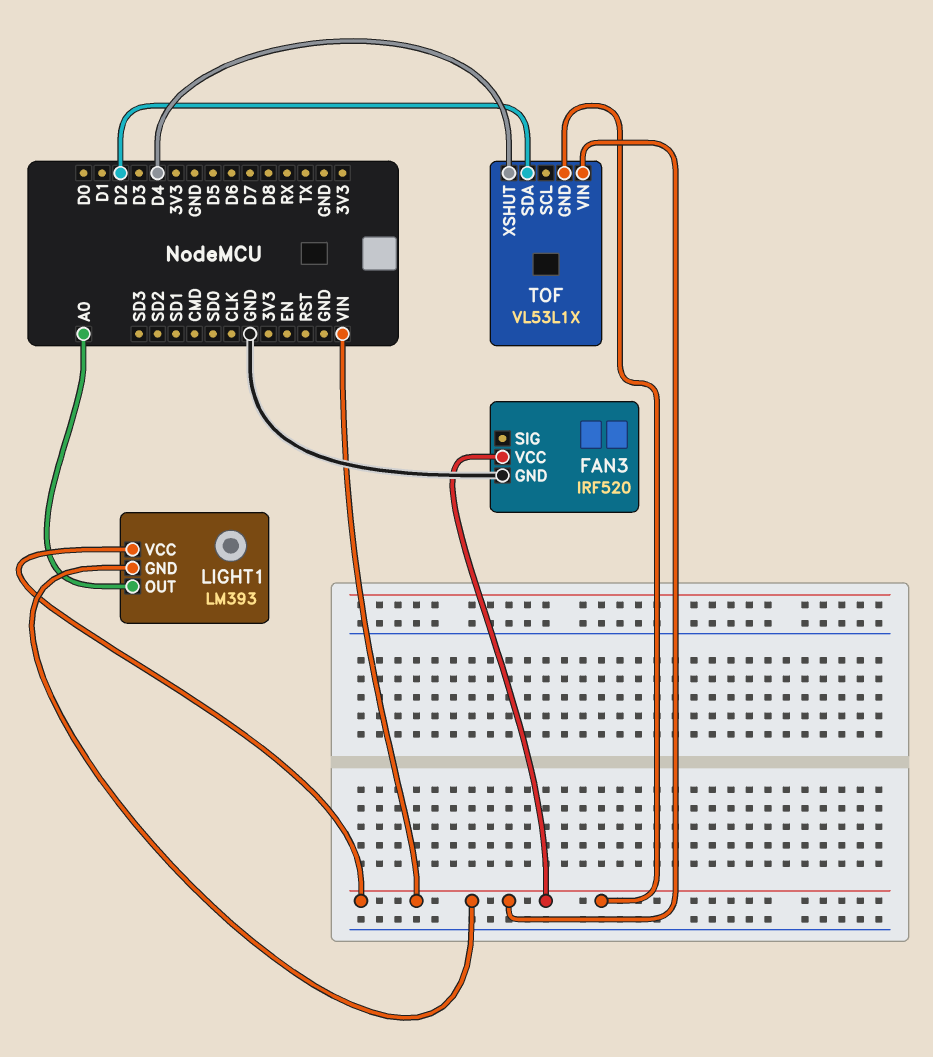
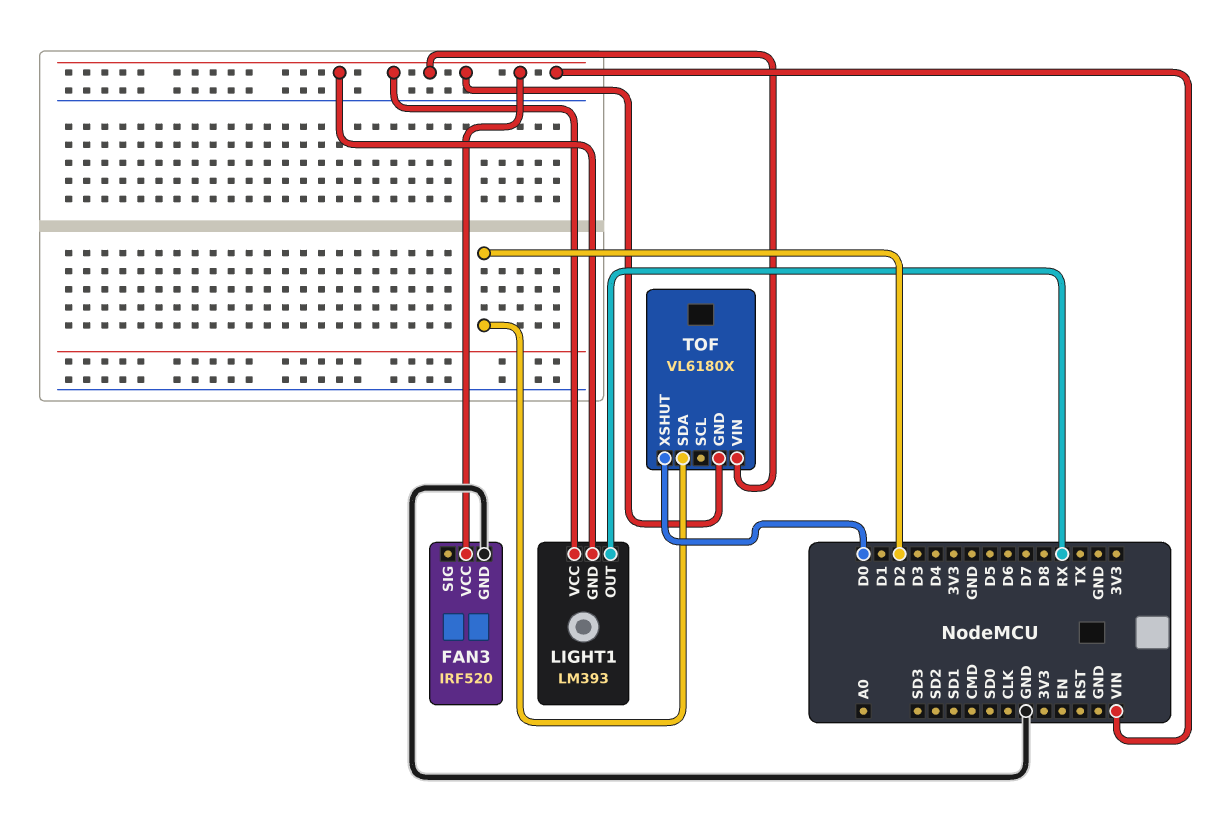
LIGHT1 pin OUT: A0 -> RX
TOF: VL53L1X -> VL6180X
TOF pin XSHUT: D4 -> D0

